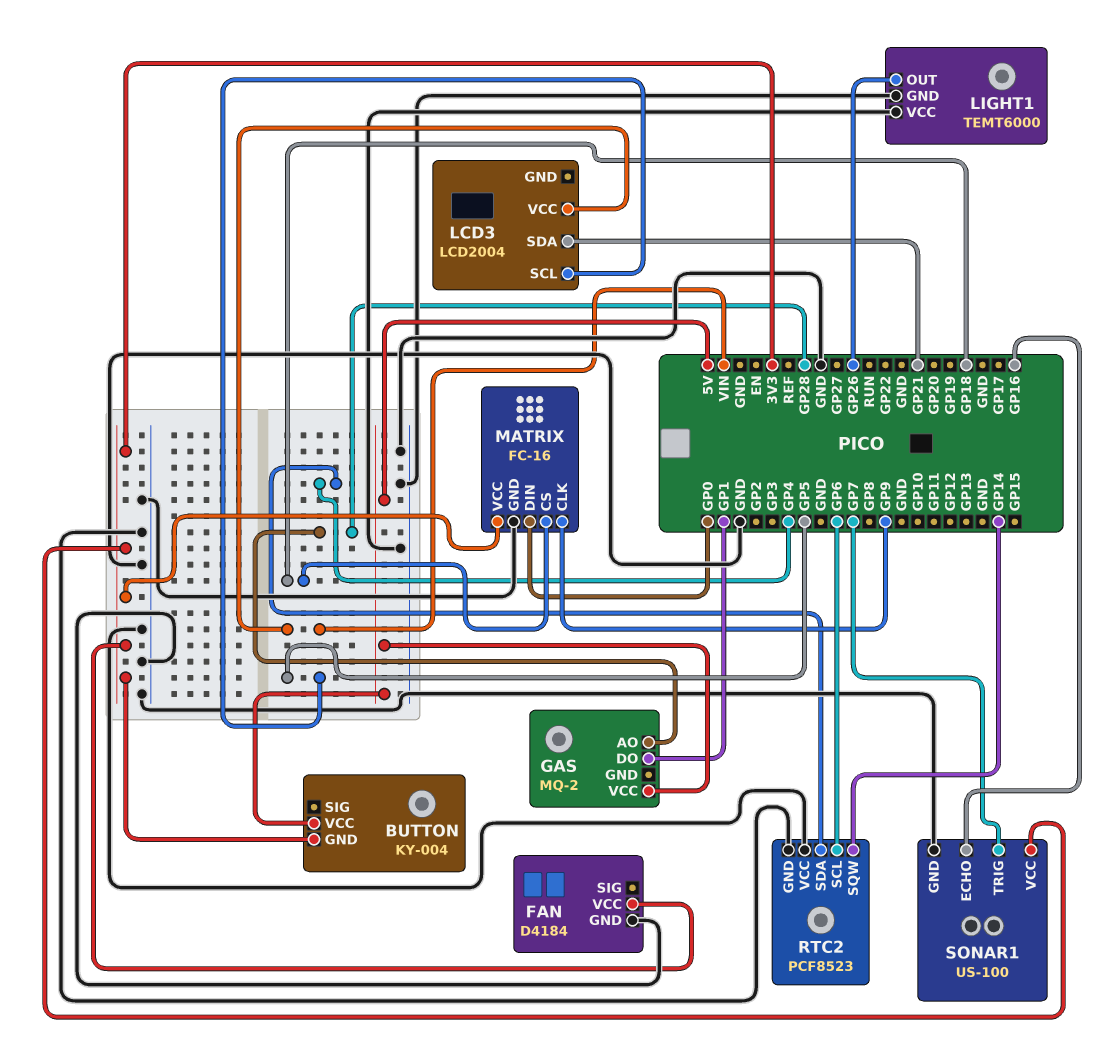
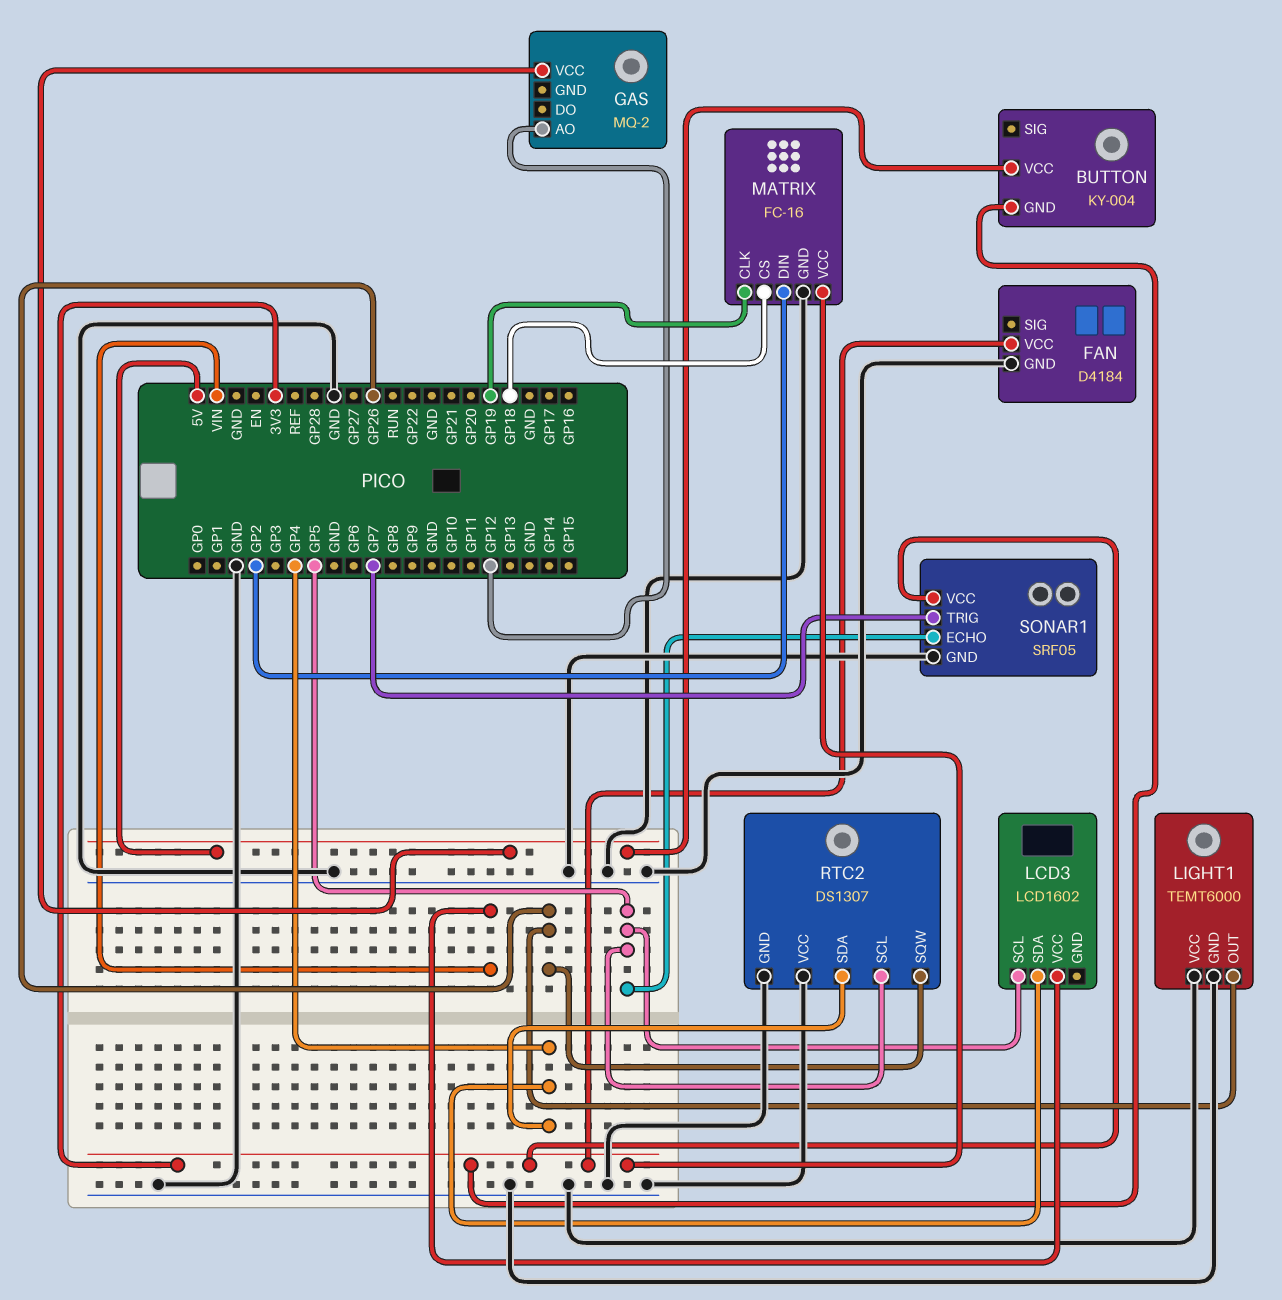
GAS pin AO: GP28 -> GP12
GAS pin DO: GP1 -> none
LCD3: LCD2004 -> LCD1602
LCD3 pin SDA: GP21 -> GP4
MATRIX pin CLK: GP9 -> GP19
MATRIX pin DIN: GP0 -> GP2
RTC2: PCF8523 -> DS1307
RTC2 pin SCL: GP6 -> GP5
RTC2 pin SQW: GP14 -> GP26
SONAR1: US-100 -> SRF05
SONAR1 pin ECHO: GP16 -> GP5

